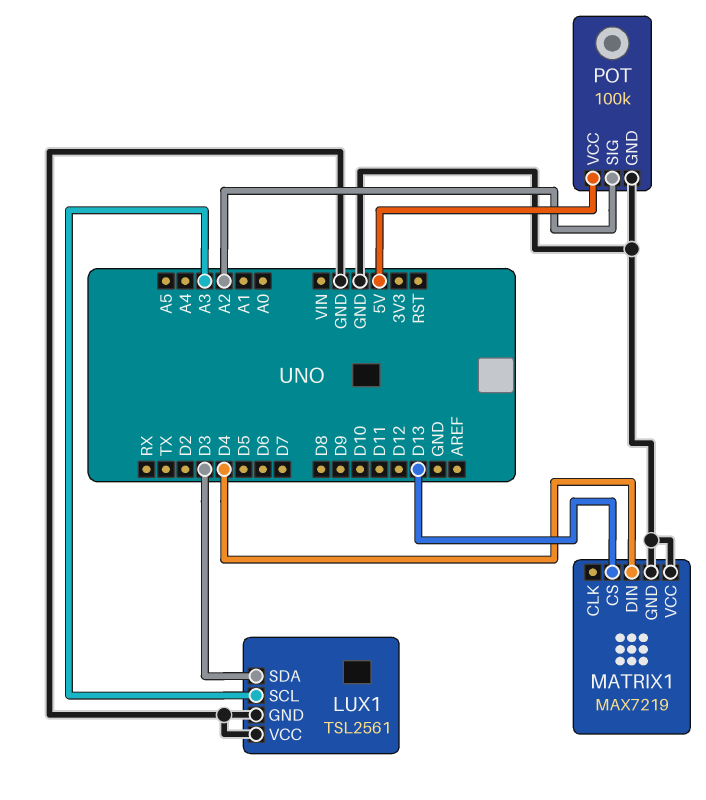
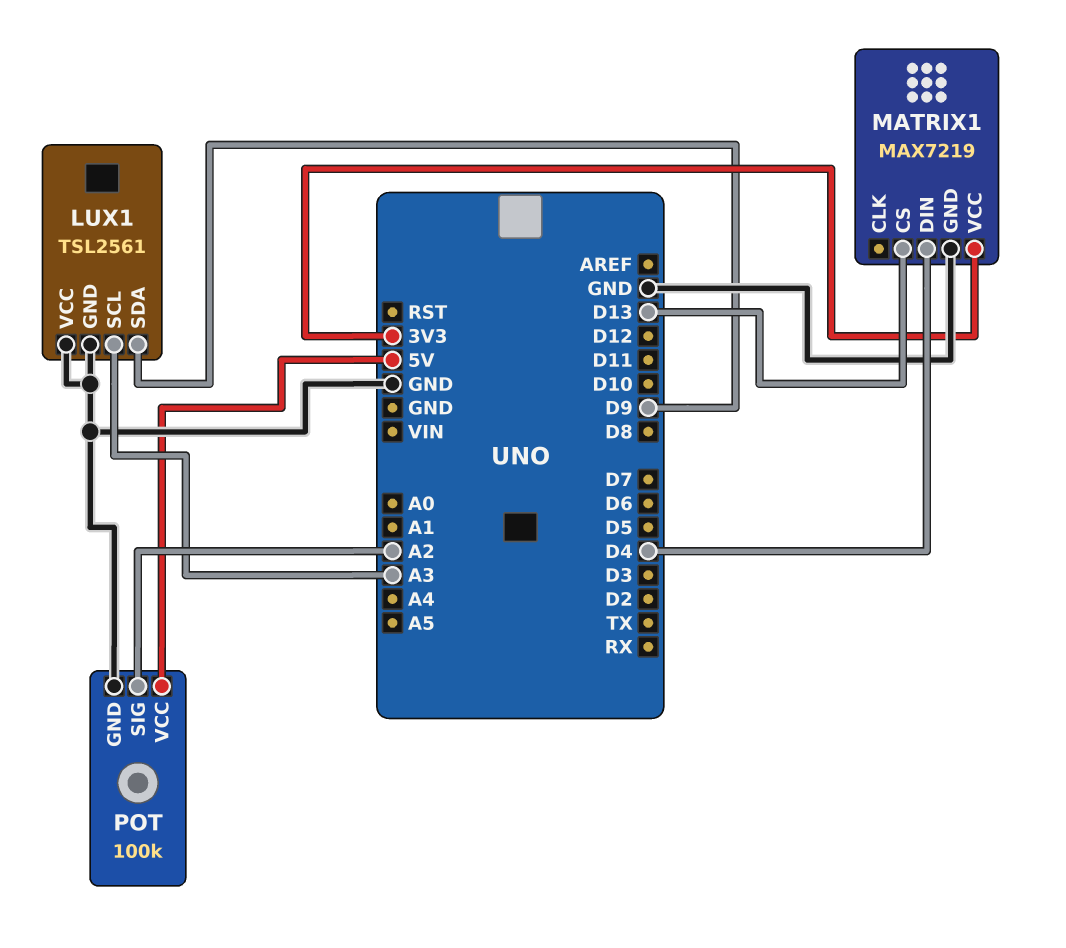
LUX1 pin SDA: D3 -> D9
MATRIX1 pin VCC: GND -> 3V3

